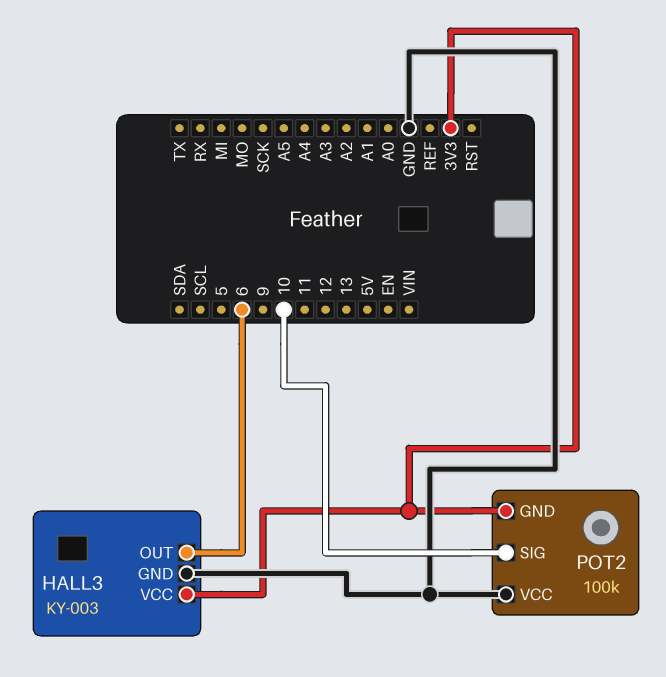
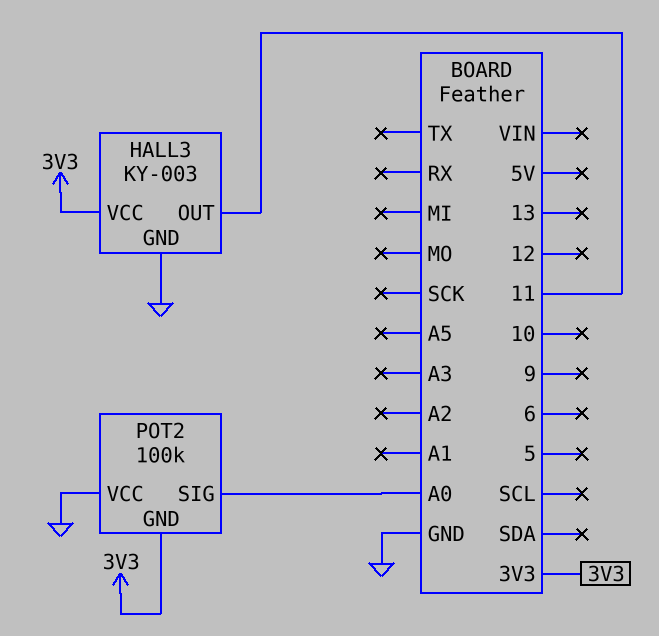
HALL3 pin OUT: 6 -> 11
POT2 pin SIG: 10 -> A0

